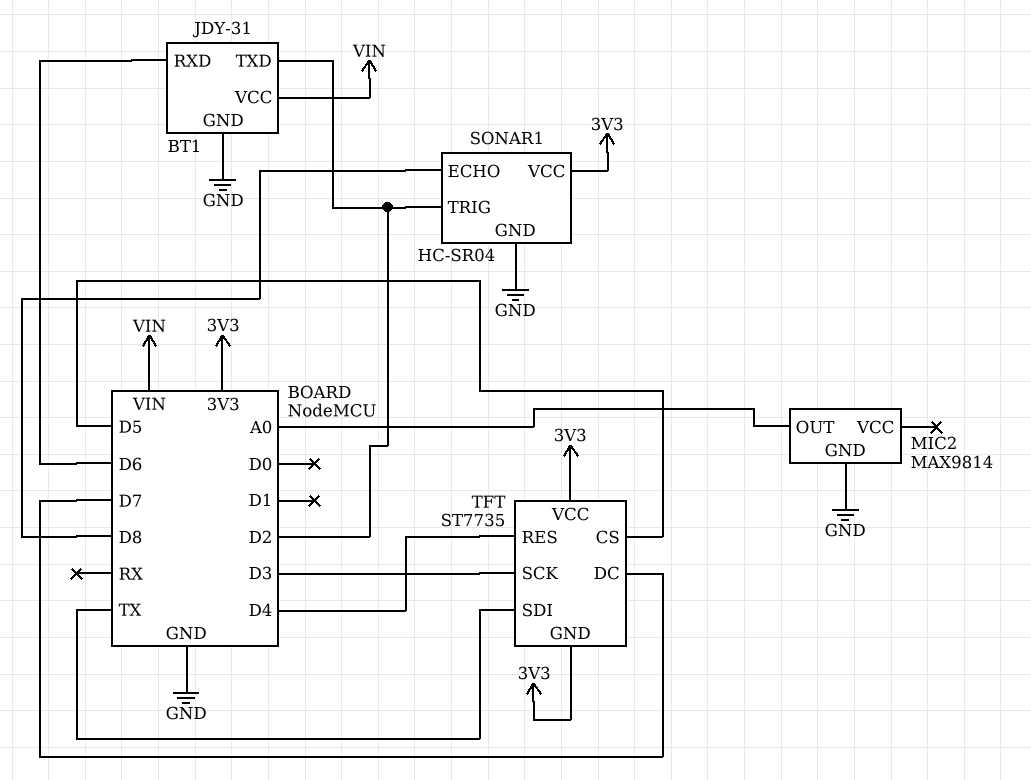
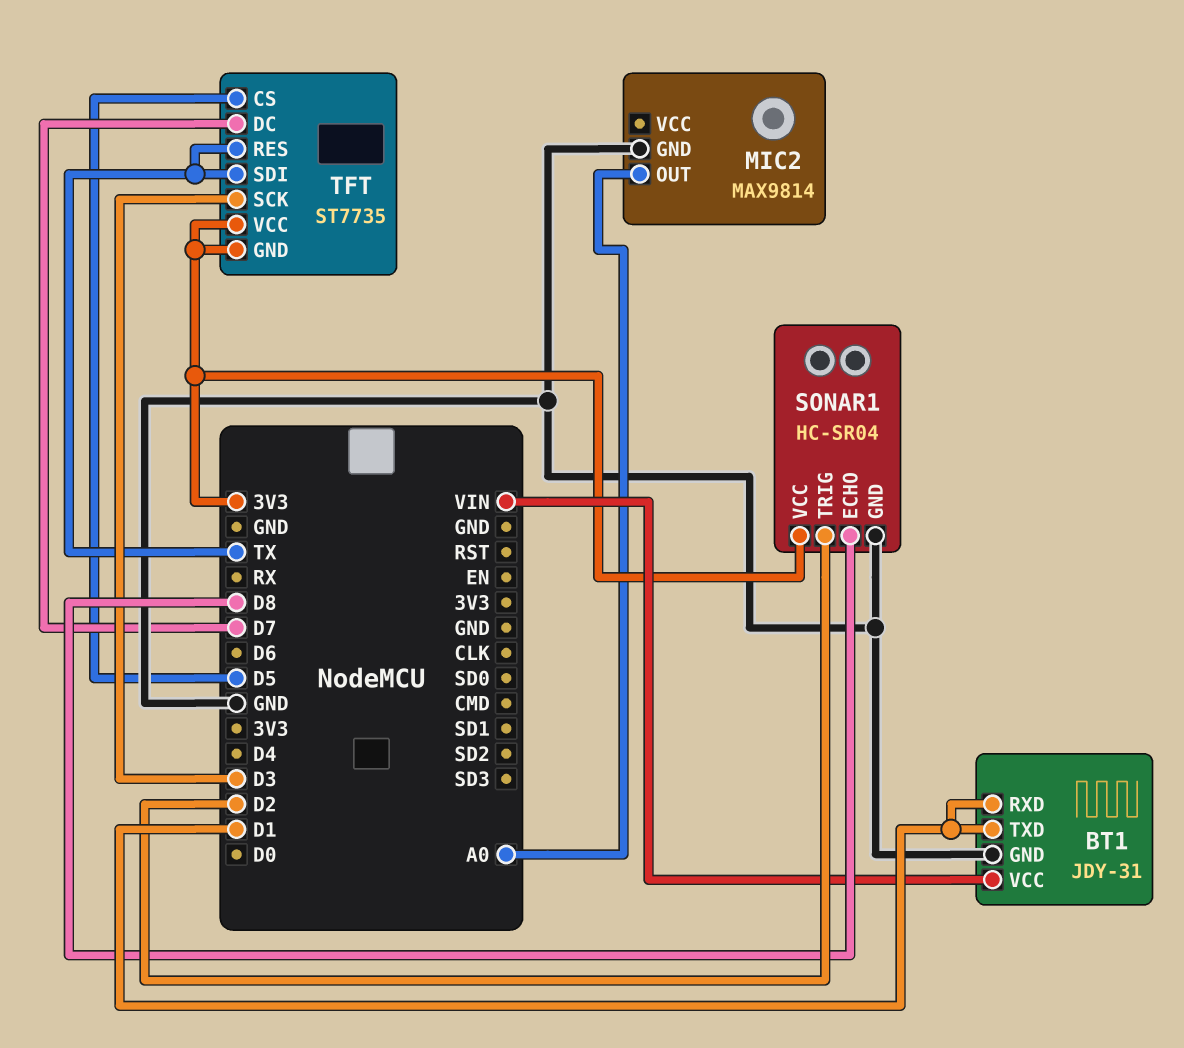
BT1 pin RXD: D6 -> D1
BT1 pin TXD: D2 -> D1
TFT pin RES: D4 -> TX

